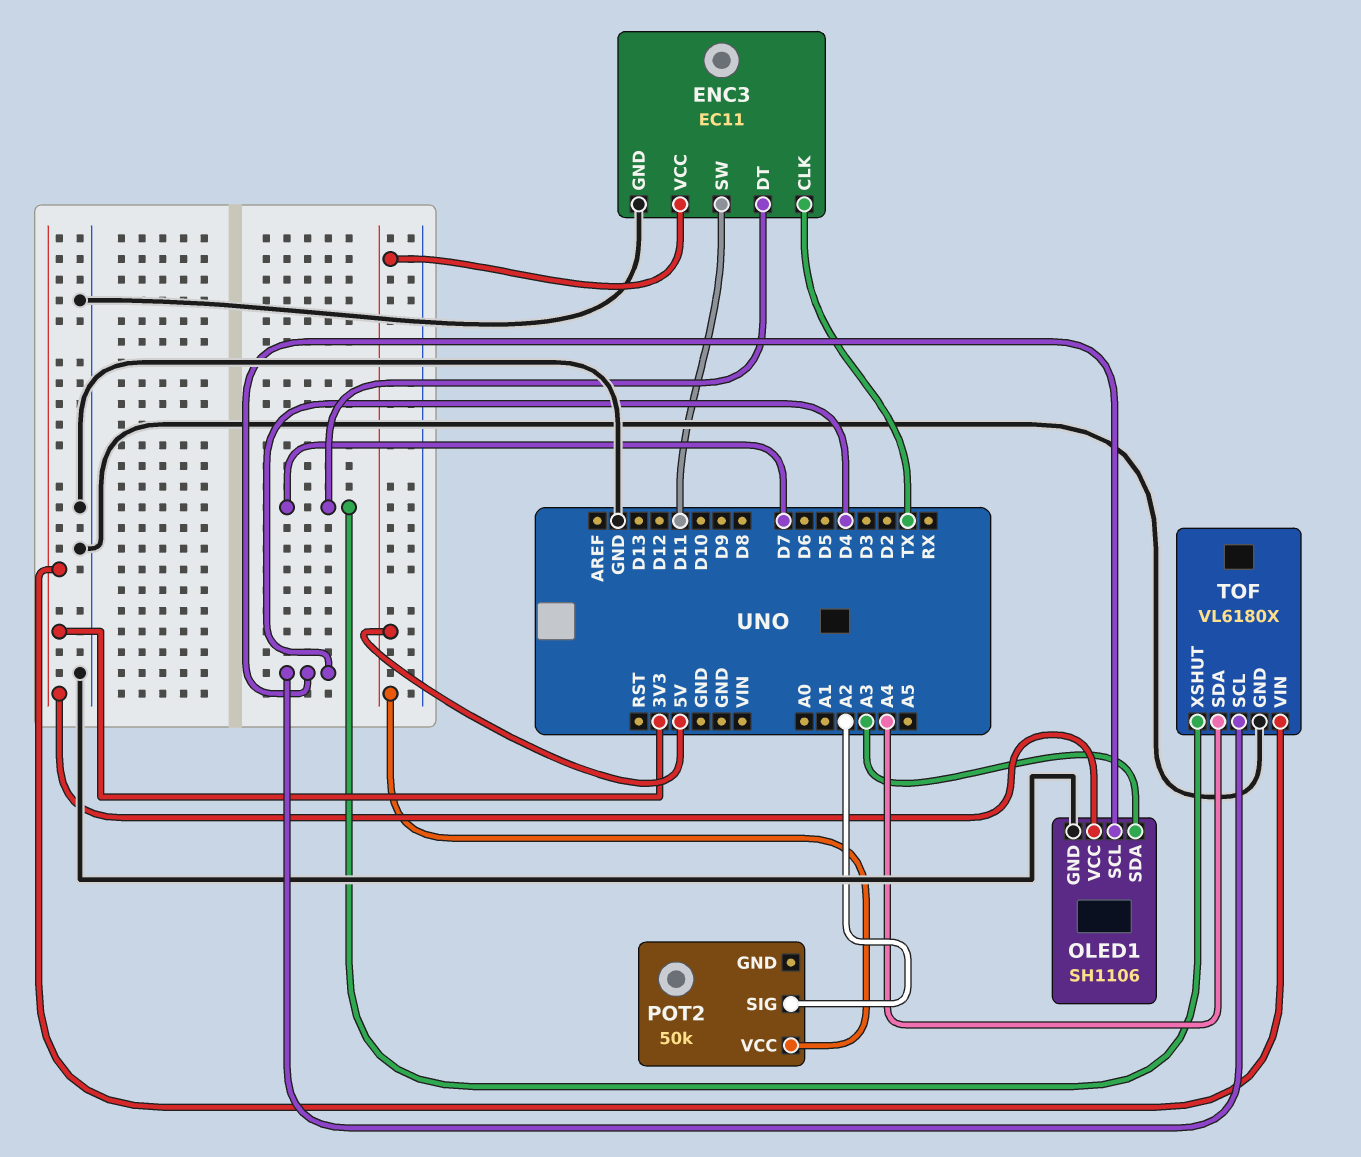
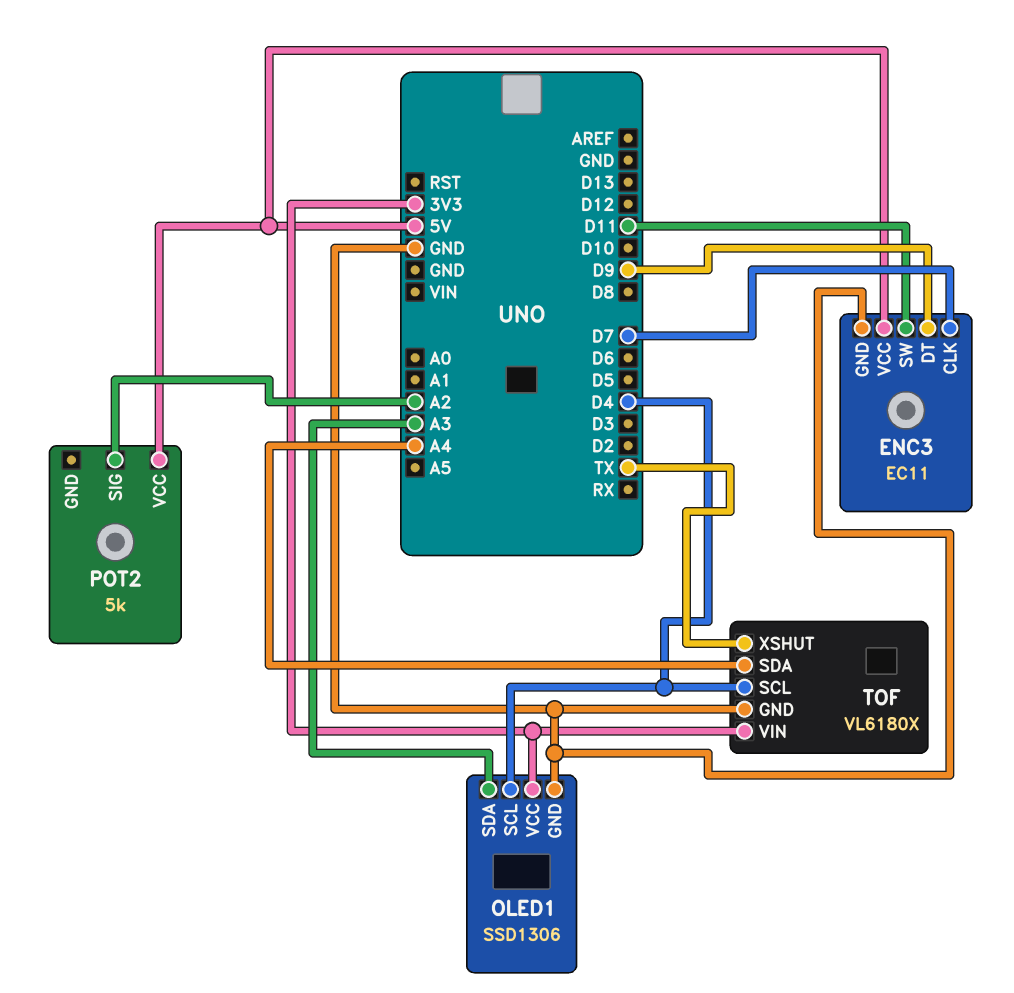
ENC3 pin CLK: TX -> D7
ENC3 pin DT: D7 -> D9
OLED1: SH1106 -> SSD1306
POT2: 50k -> 5k
TOF pin XSHUT: D7 -> TX

